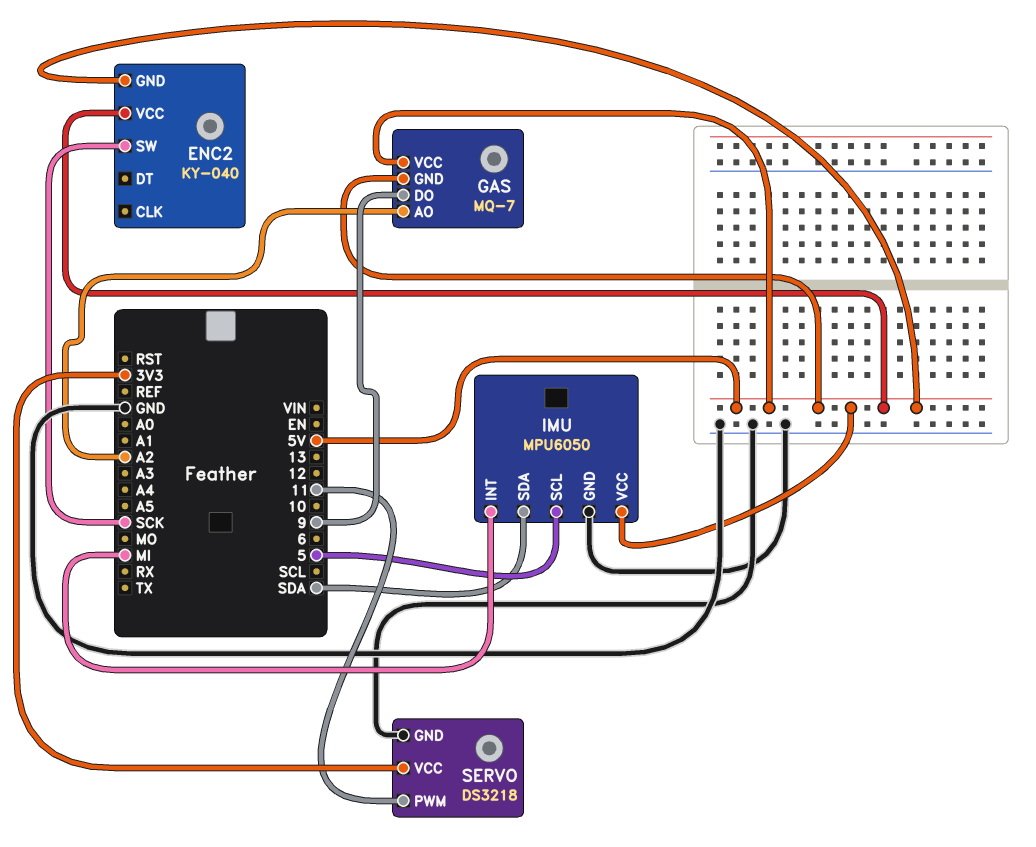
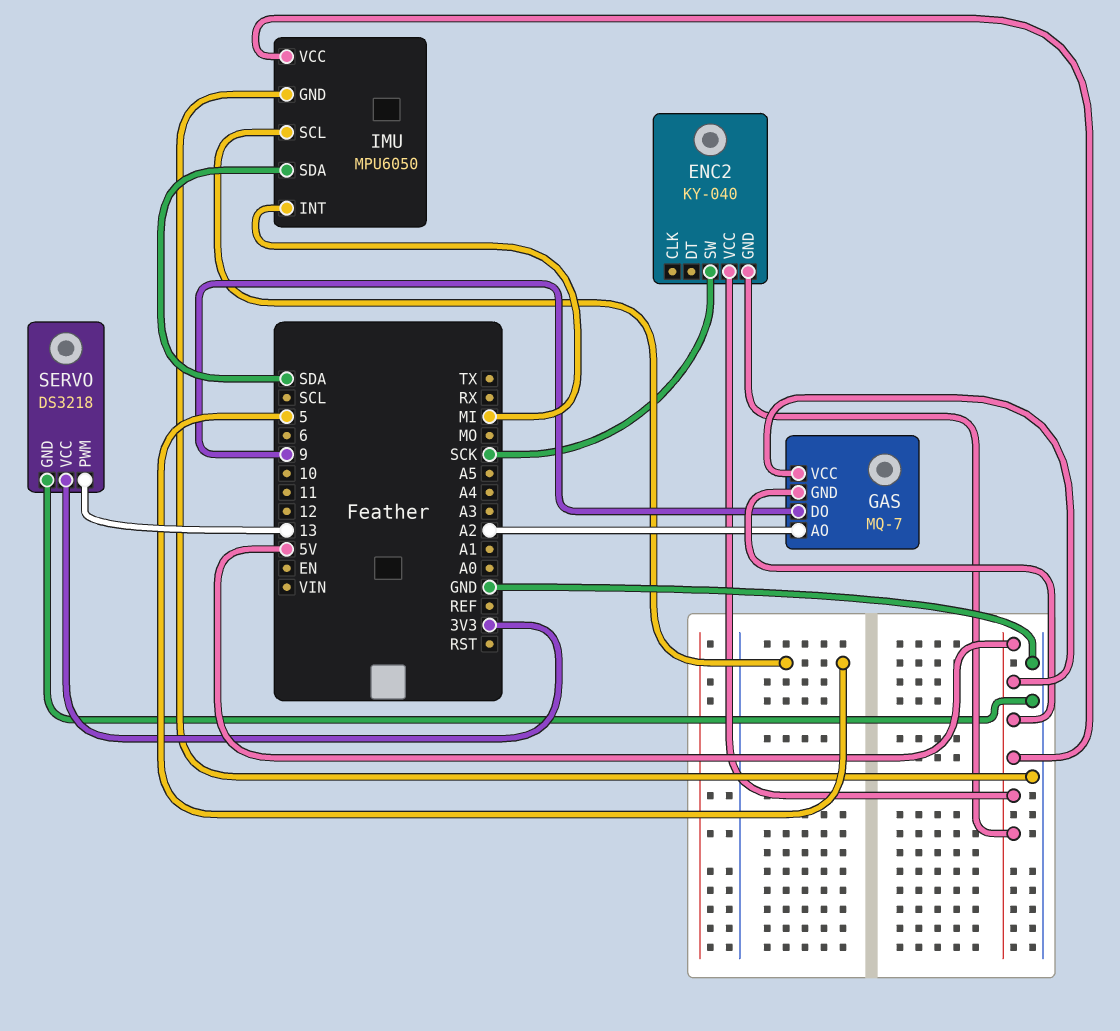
SERVO pin PWM: 11 -> 13

